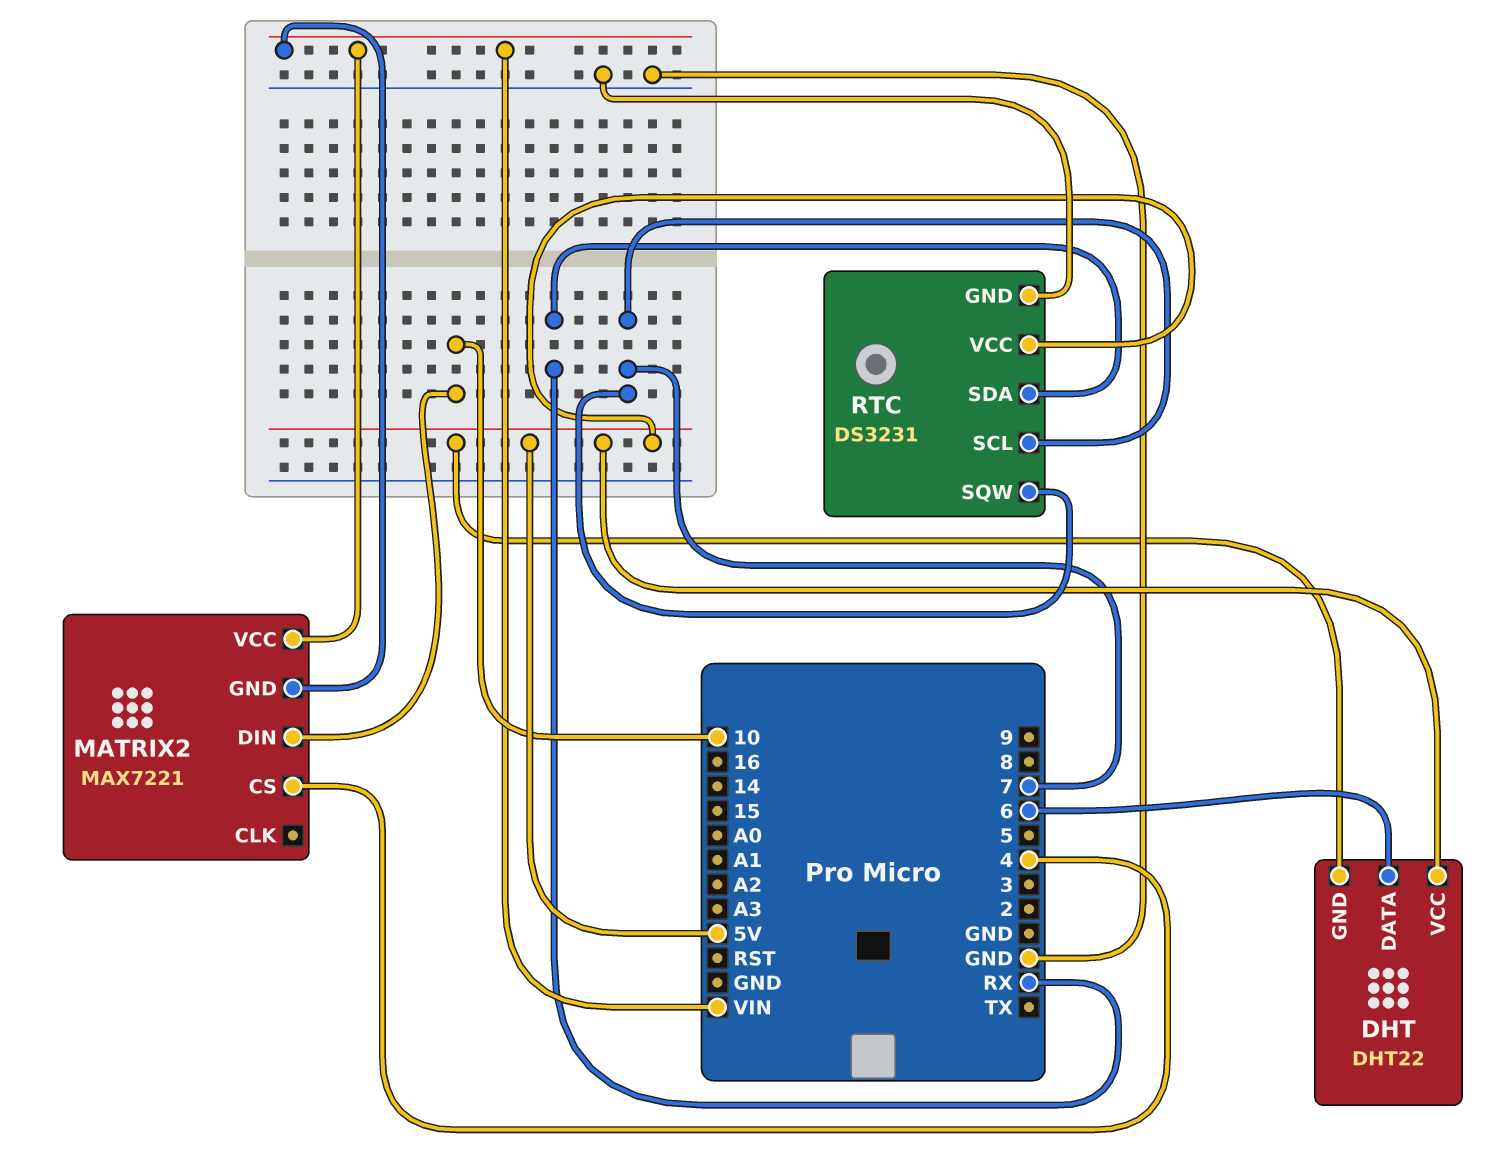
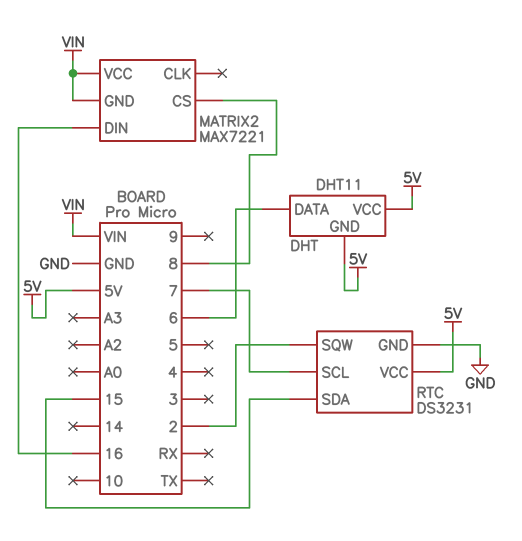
DHT: DHT22 -> DHT11
MATRIX2 pin CS: 4 -> 8
MATRIX2 pin DIN: 10 -> 16
RTC pin SDA: RX -> 15
RTC pin SQW: 7 -> 2

